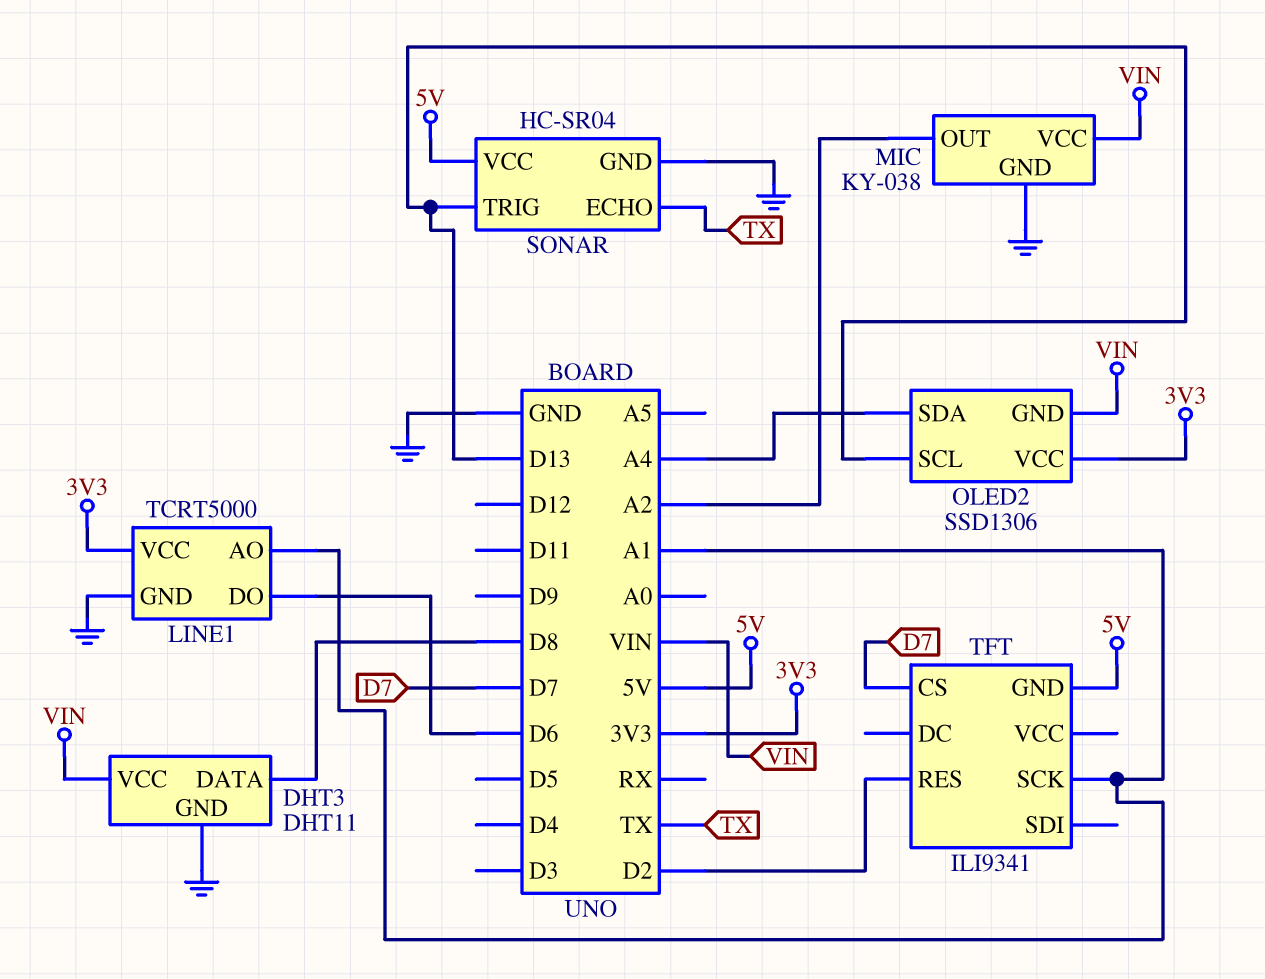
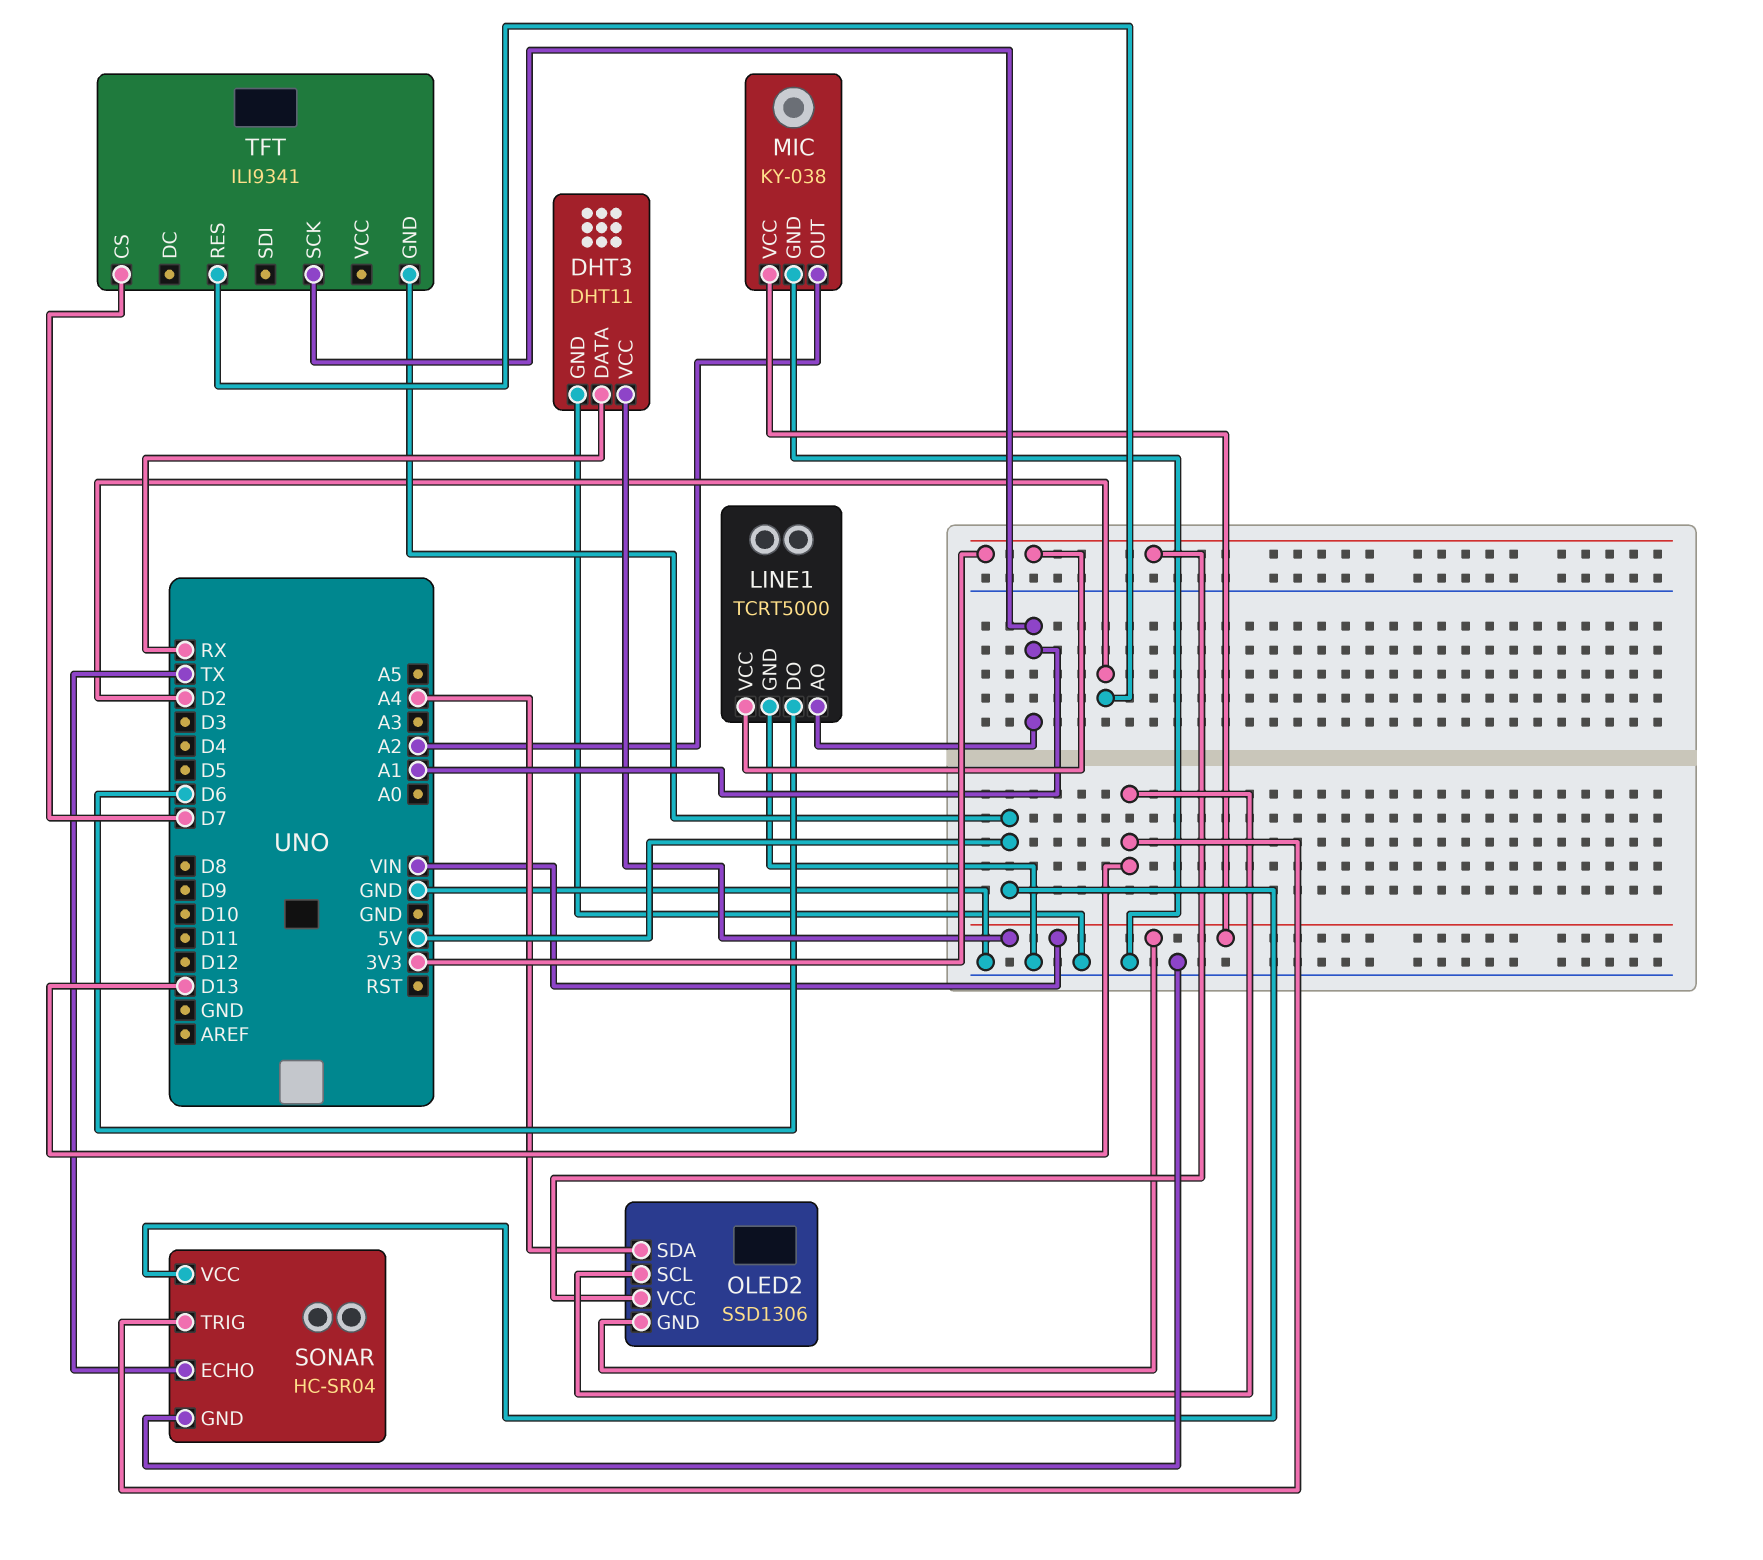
DHT3 pin DATA: D8 -> RX

